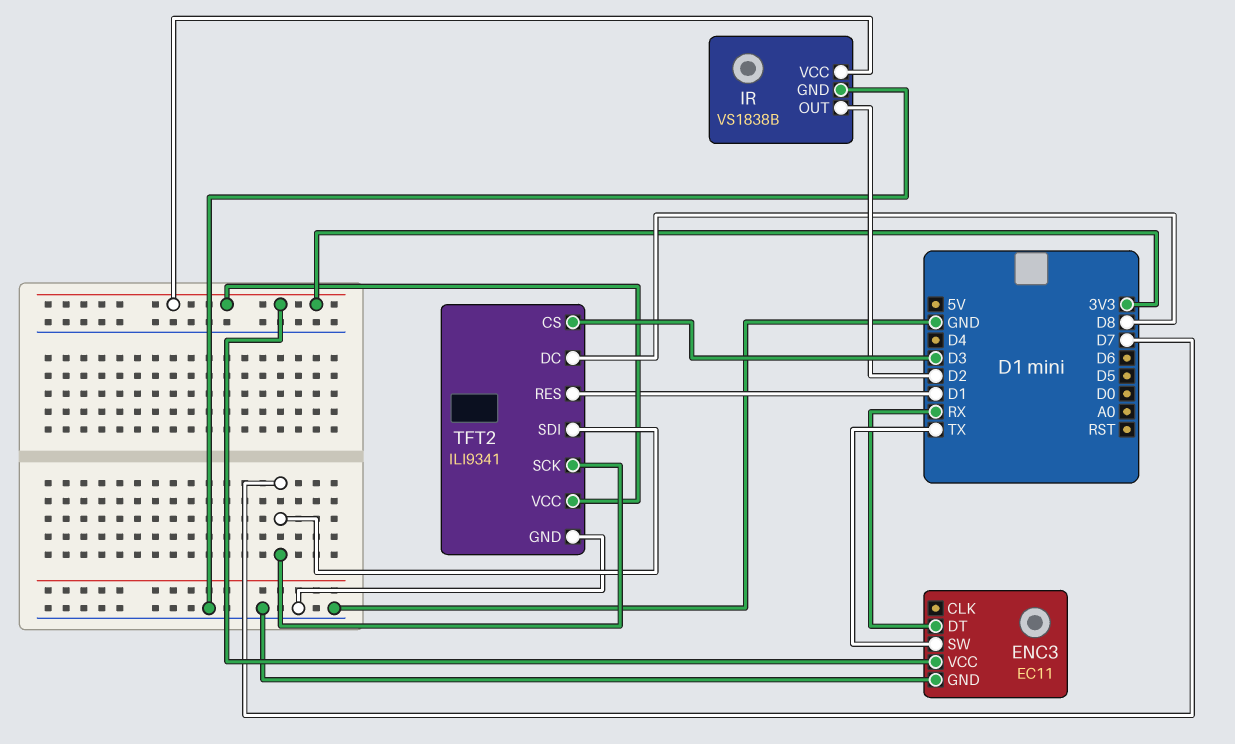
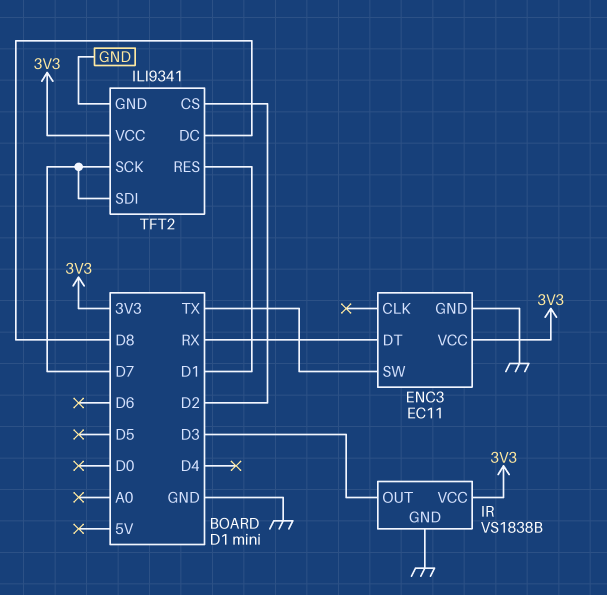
IR pin OUT: D2 -> D3
TFT2 pin CS: D3 -> D2

